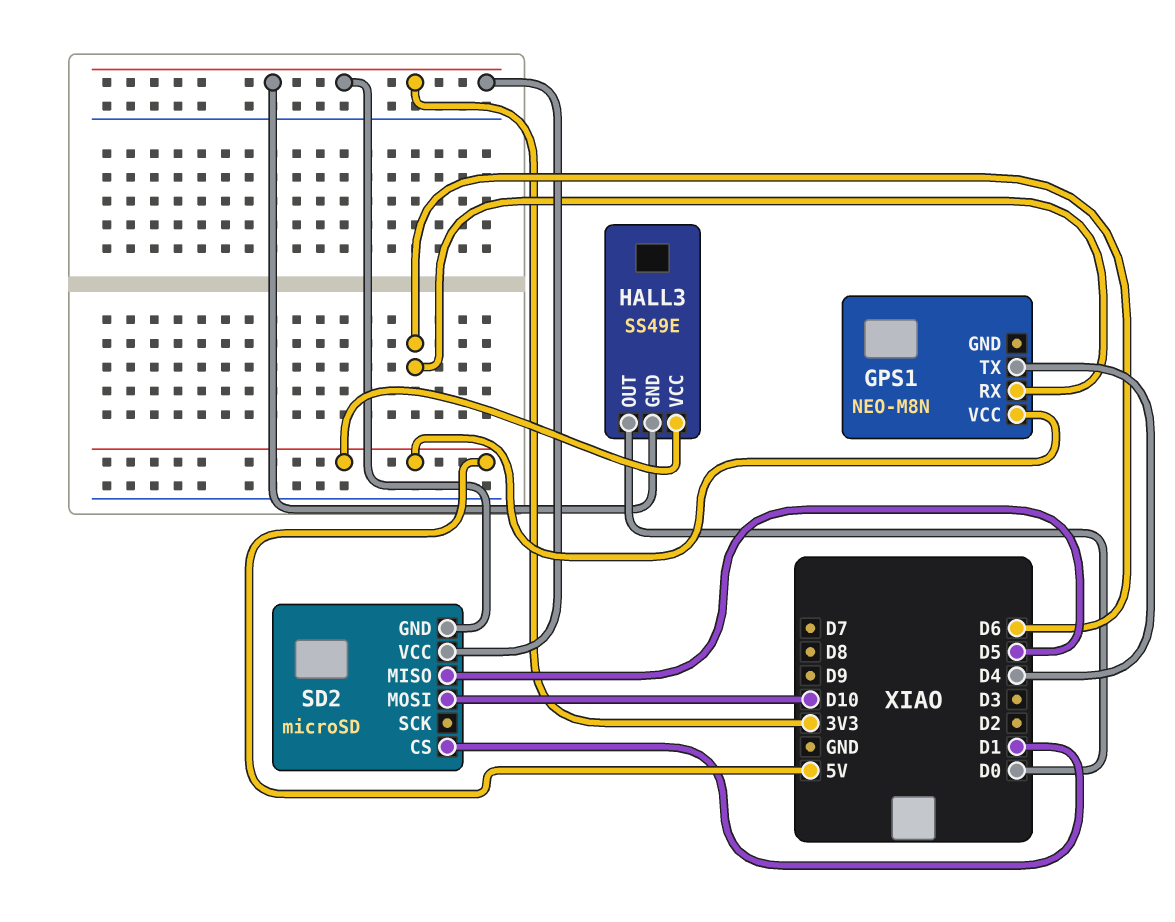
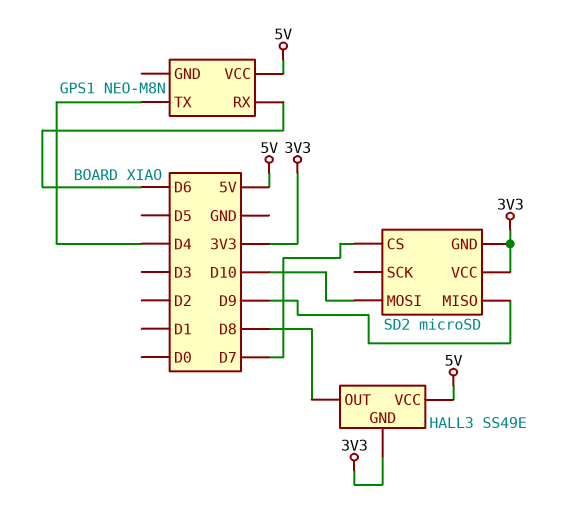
HALL3 pin OUT: D0 -> D8
SD2 pin CS: D1 -> D7
SD2 pin MISO: D5 -> D9

